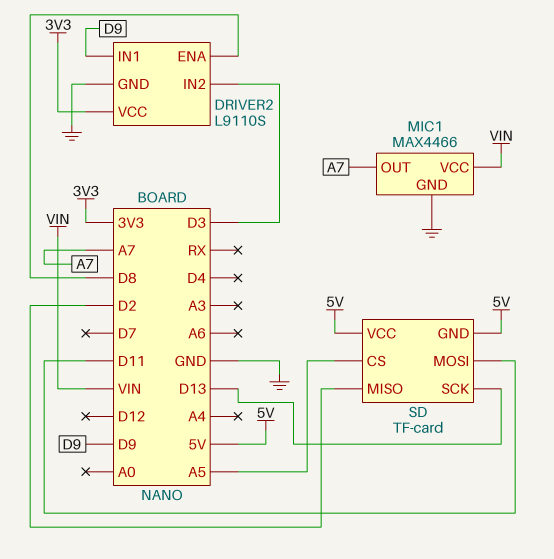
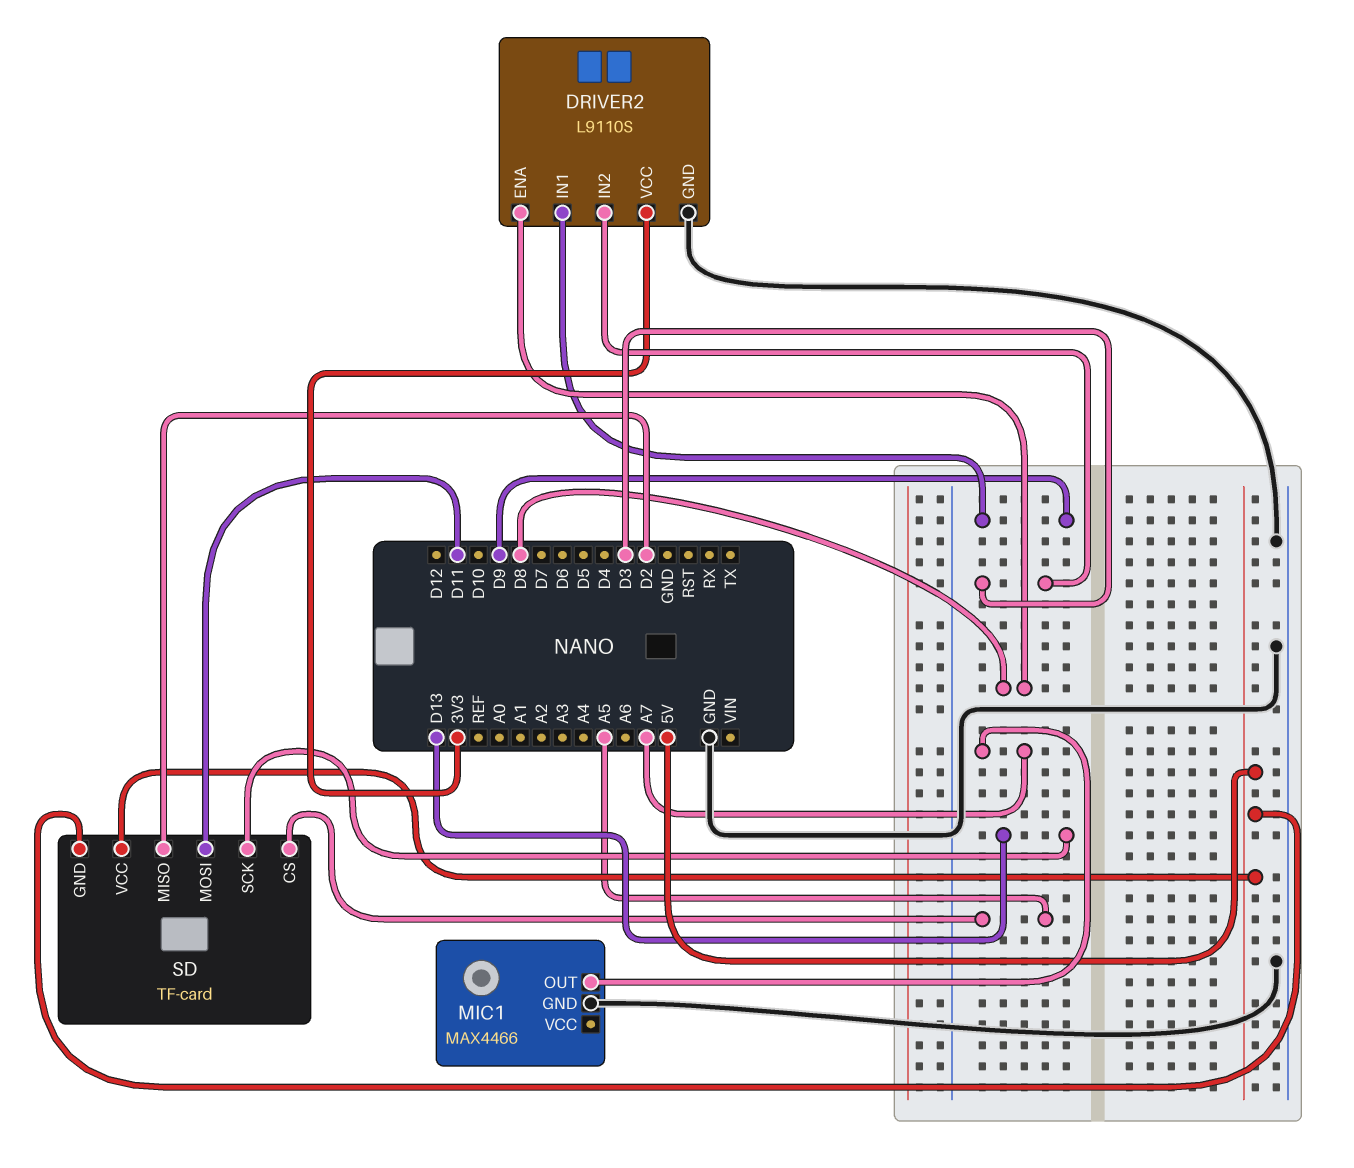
MIC1 pin VCC: VIN -> none

